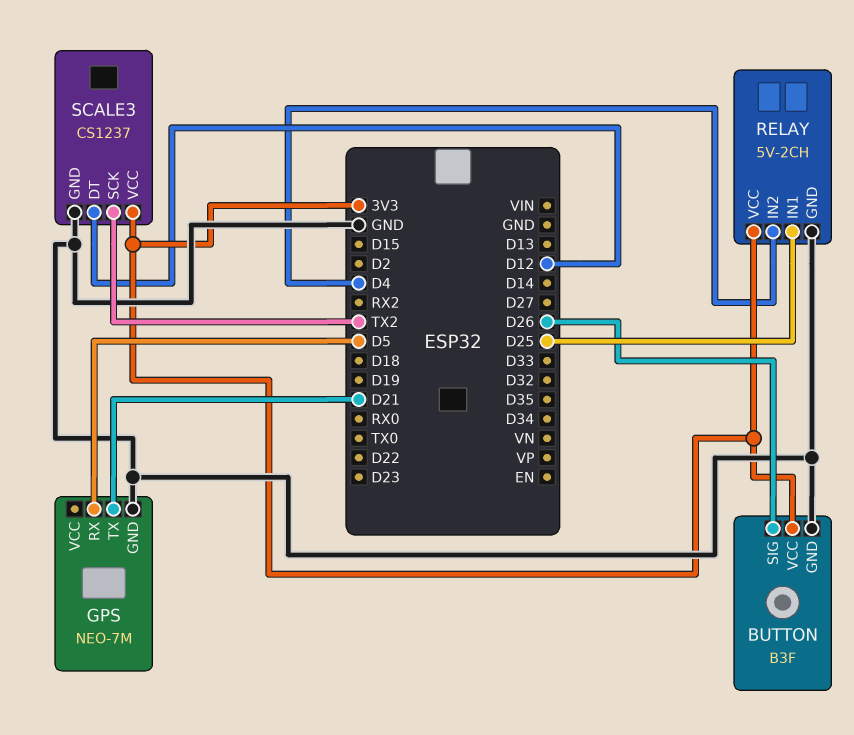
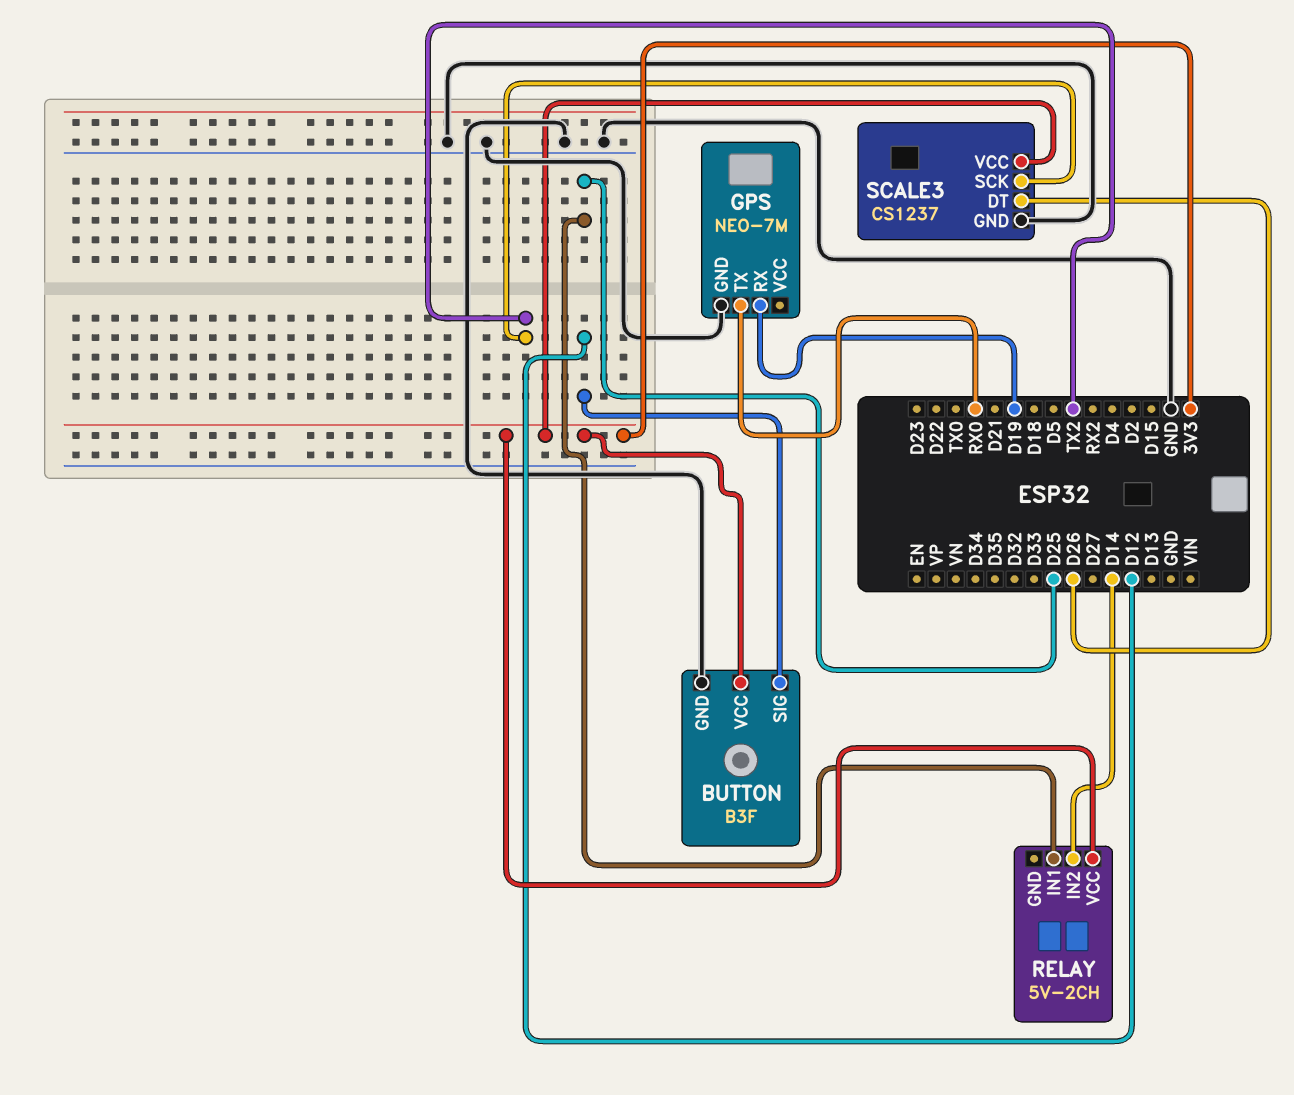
BUTTON pin SIG: D26 -> D12
GPS pin RX: D5 -> D19
GPS pin TX: D21 -> RX0
RELAY pin GND: GND -> none
RELAY pin IN2: D4 -> D14
SCALE3 pin DT: D12 -> D26

